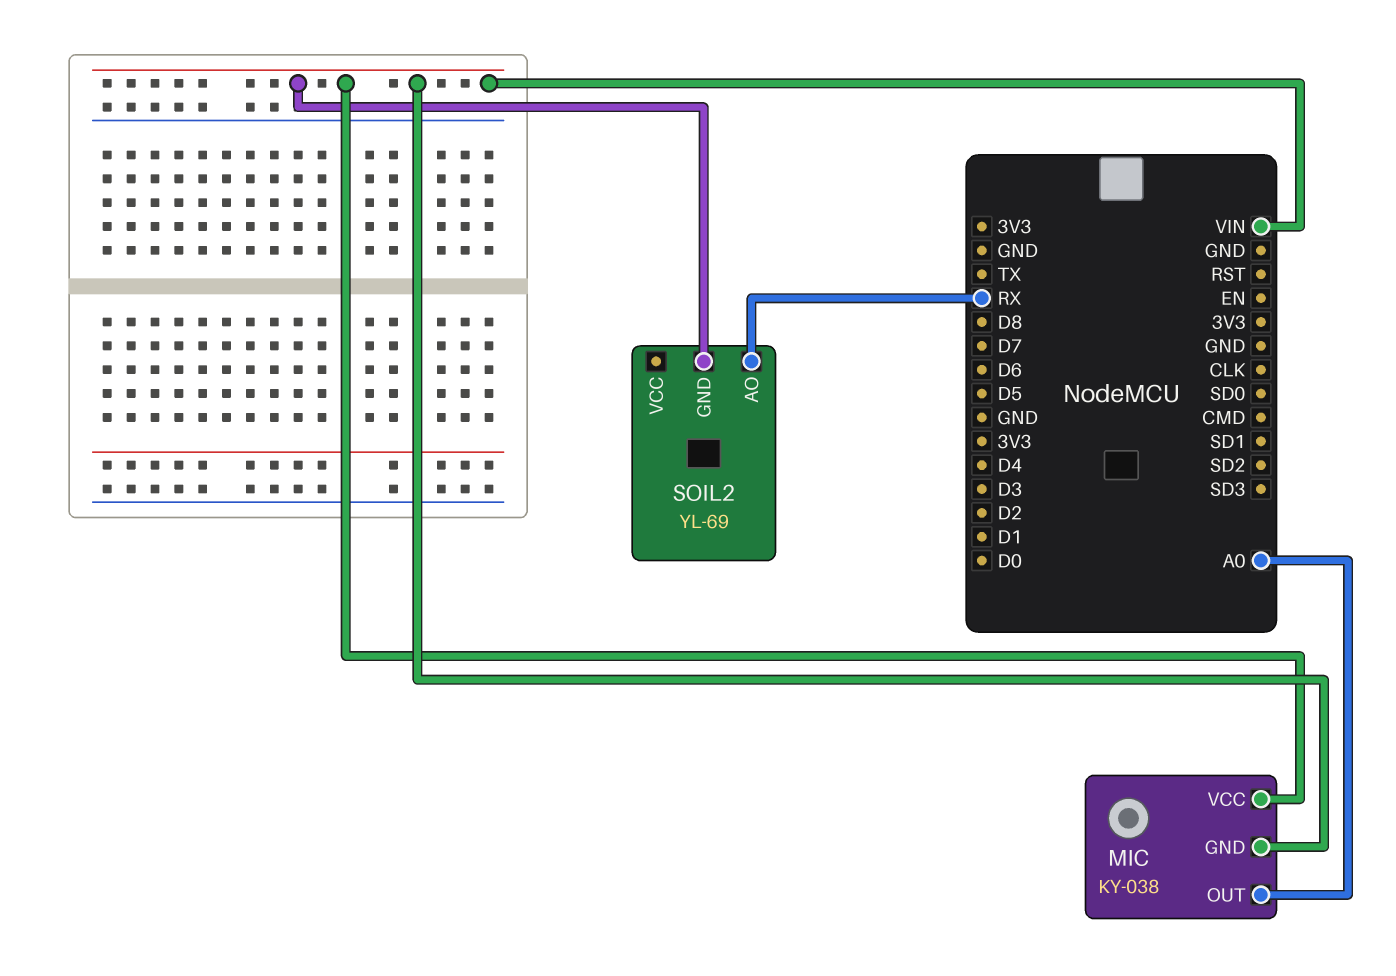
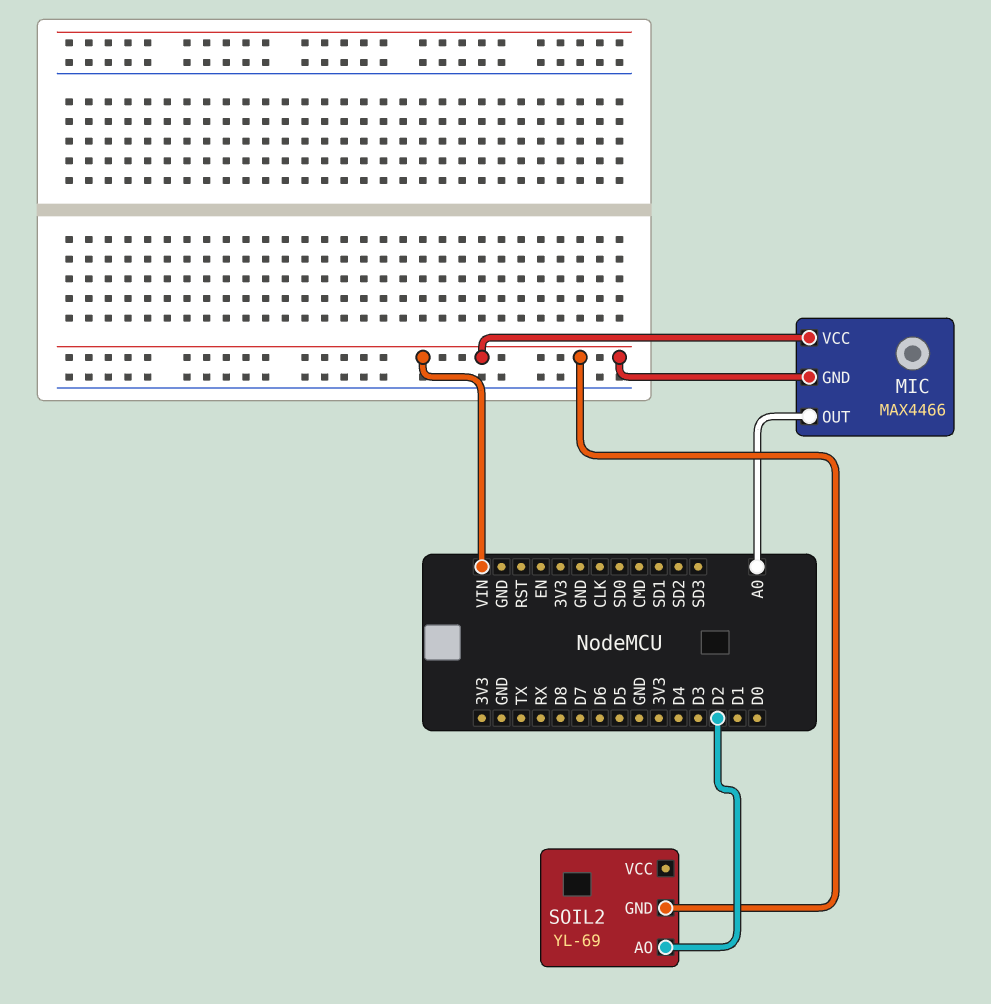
MIC: KY-038 -> MAX4466
SOIL2 pin AO: RX -> D2

